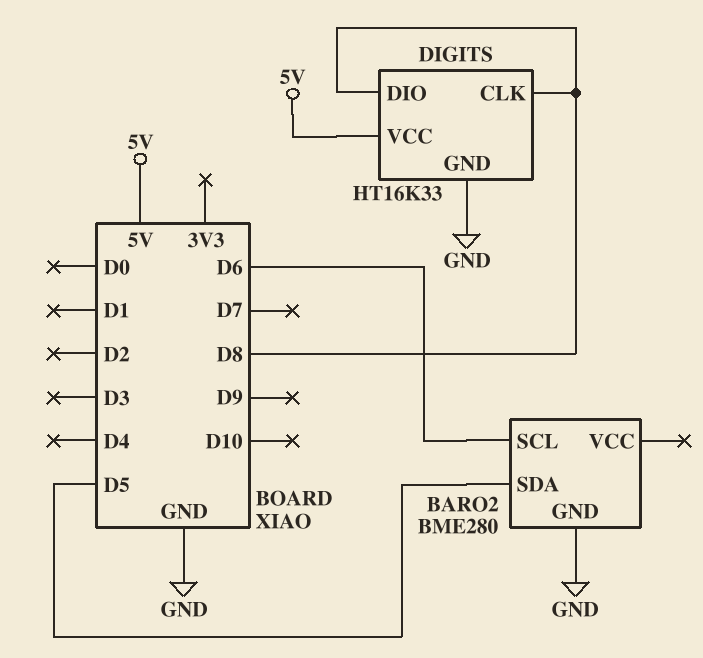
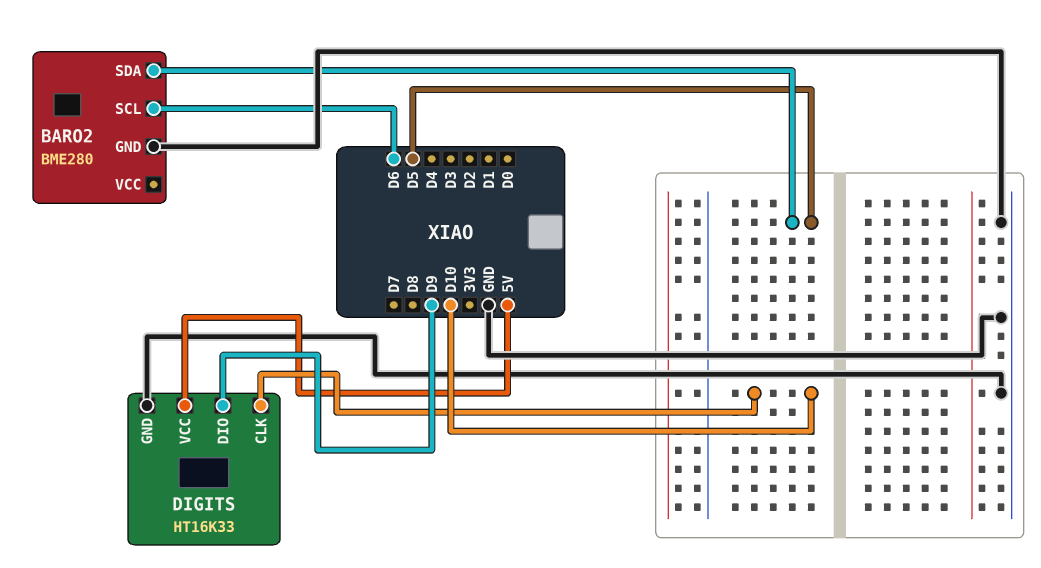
DIGITS pin CLK: D8 -> D10
DIGITS pin DIO: D8 -> D9

